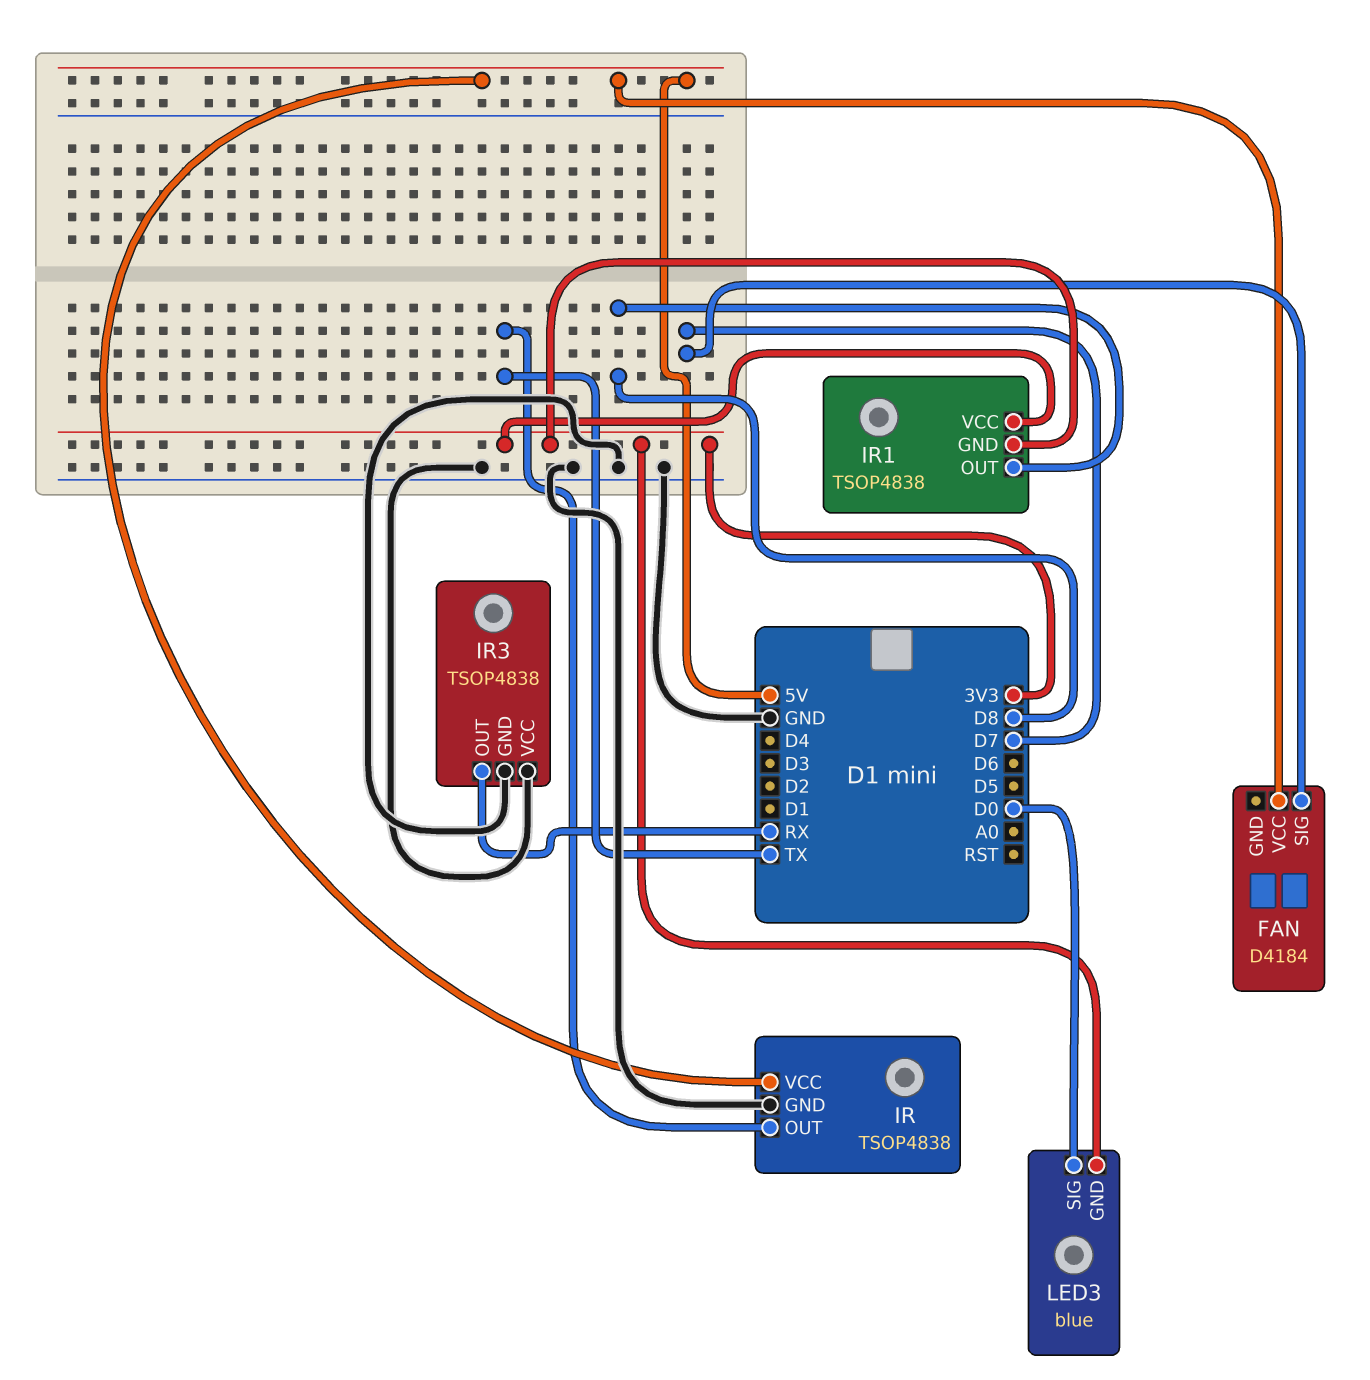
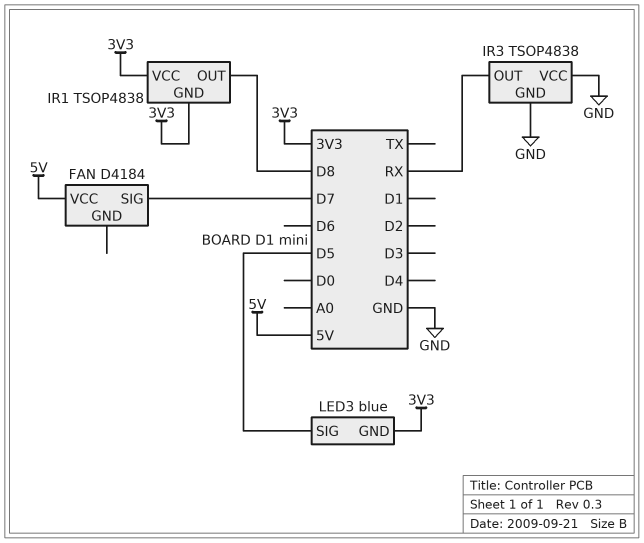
IR: TSOP4838 -> none
IR pin GND: GND -> none
IR pin OUT: TX -> none
IR pin VCC: 5V -> none
LED3 pin SIG: D0 -> D5

